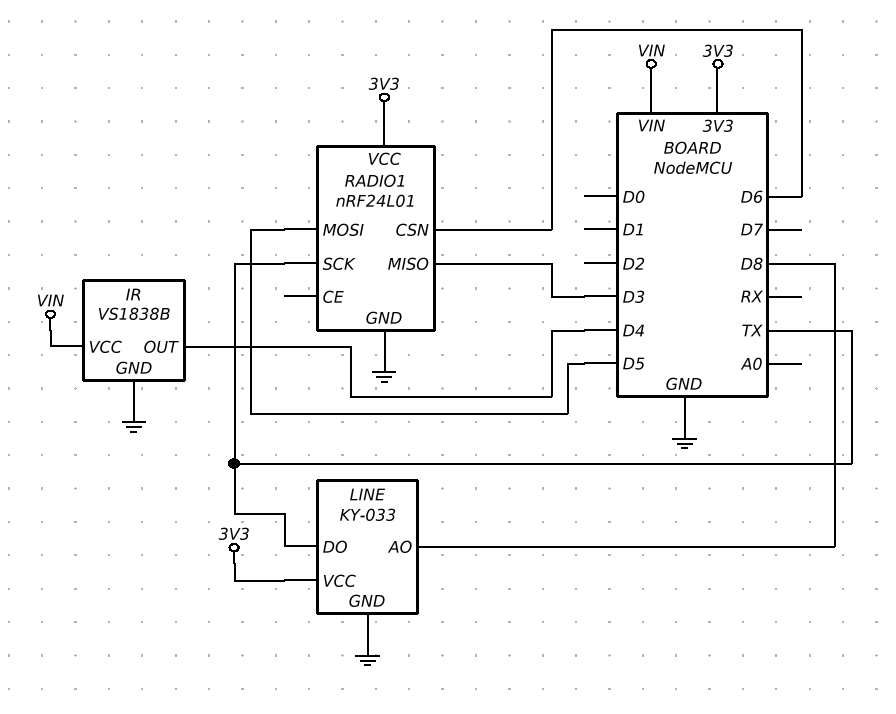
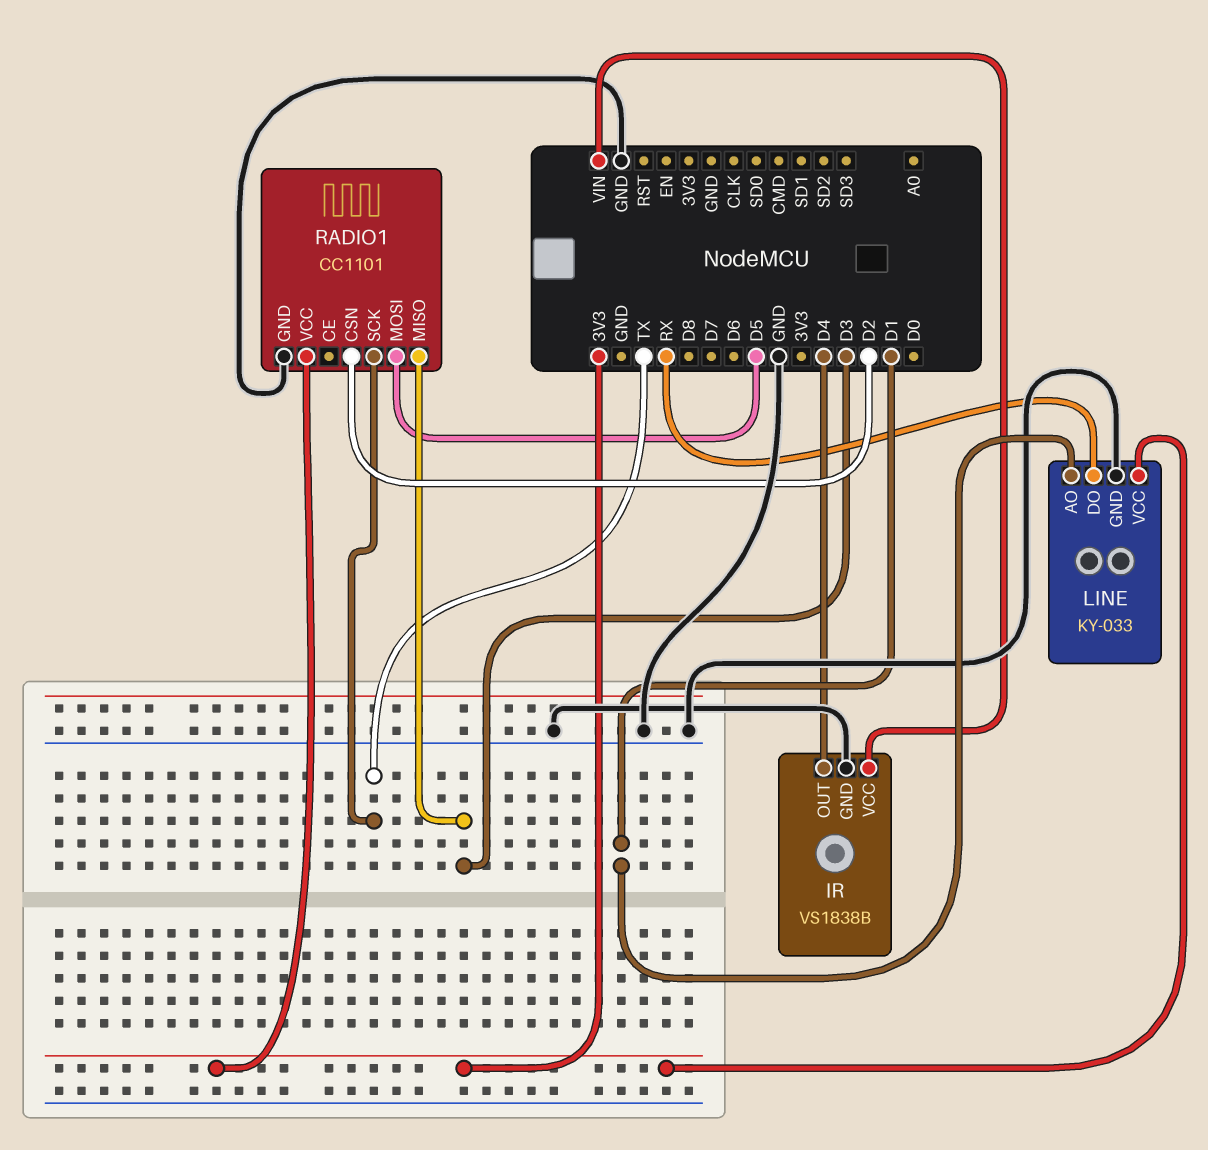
LINE pin AO: D8 -> D1
LINE pin DO: TX -> RX
RADIO1: nRF24L01 -> CC1101
RADIO1 pin CSN: D6 -> D2

